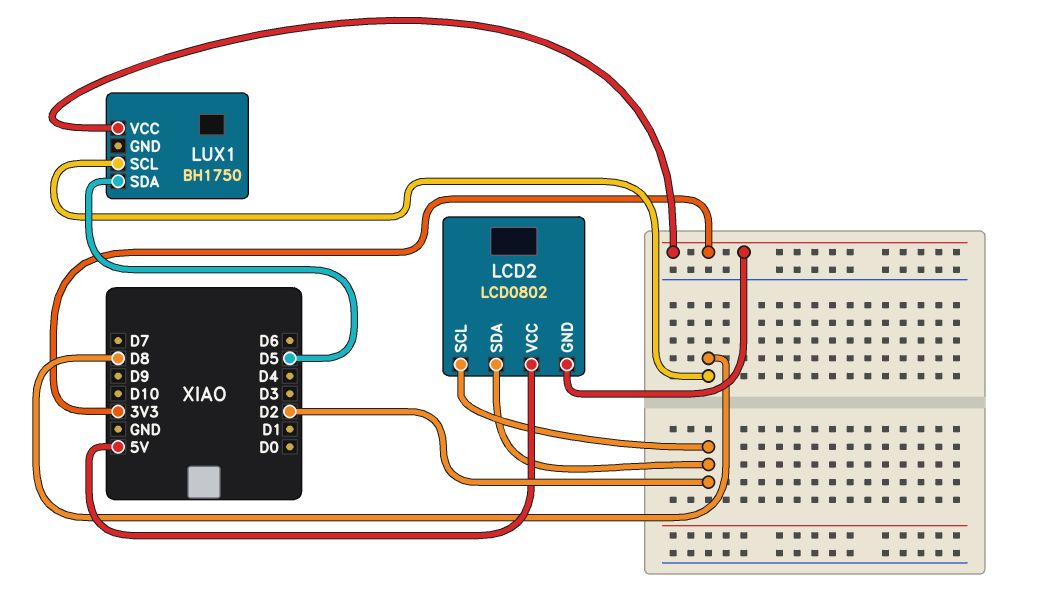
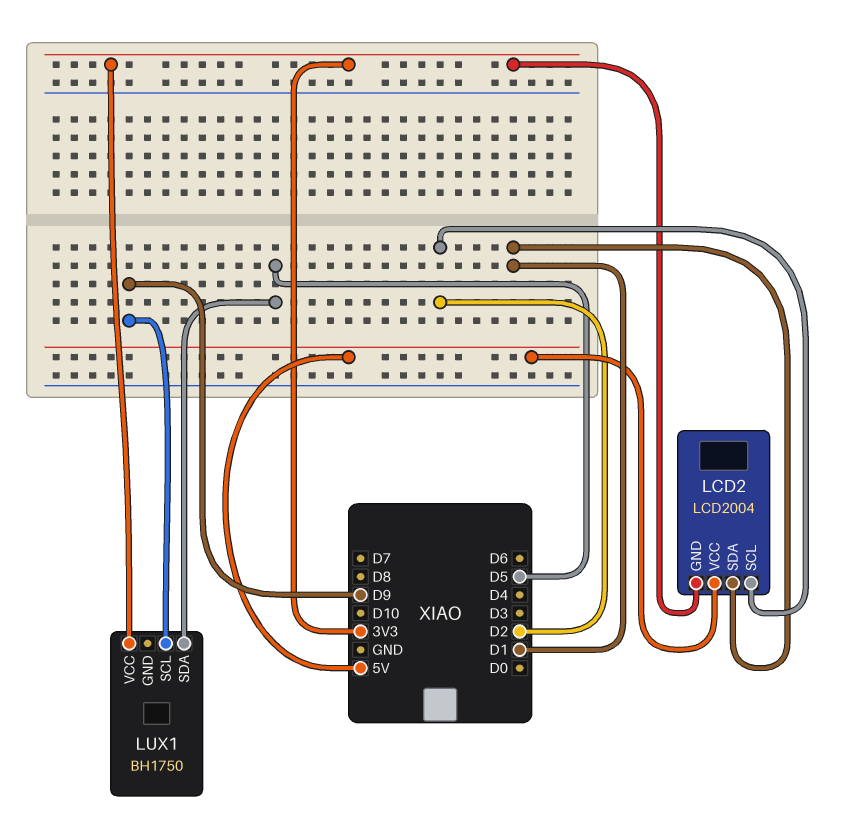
LCD2: LCD0802 -> LCD2004
LCD2 pin SDA: D2 -> D1
LUX1 pin SCL: D8 -> D9

